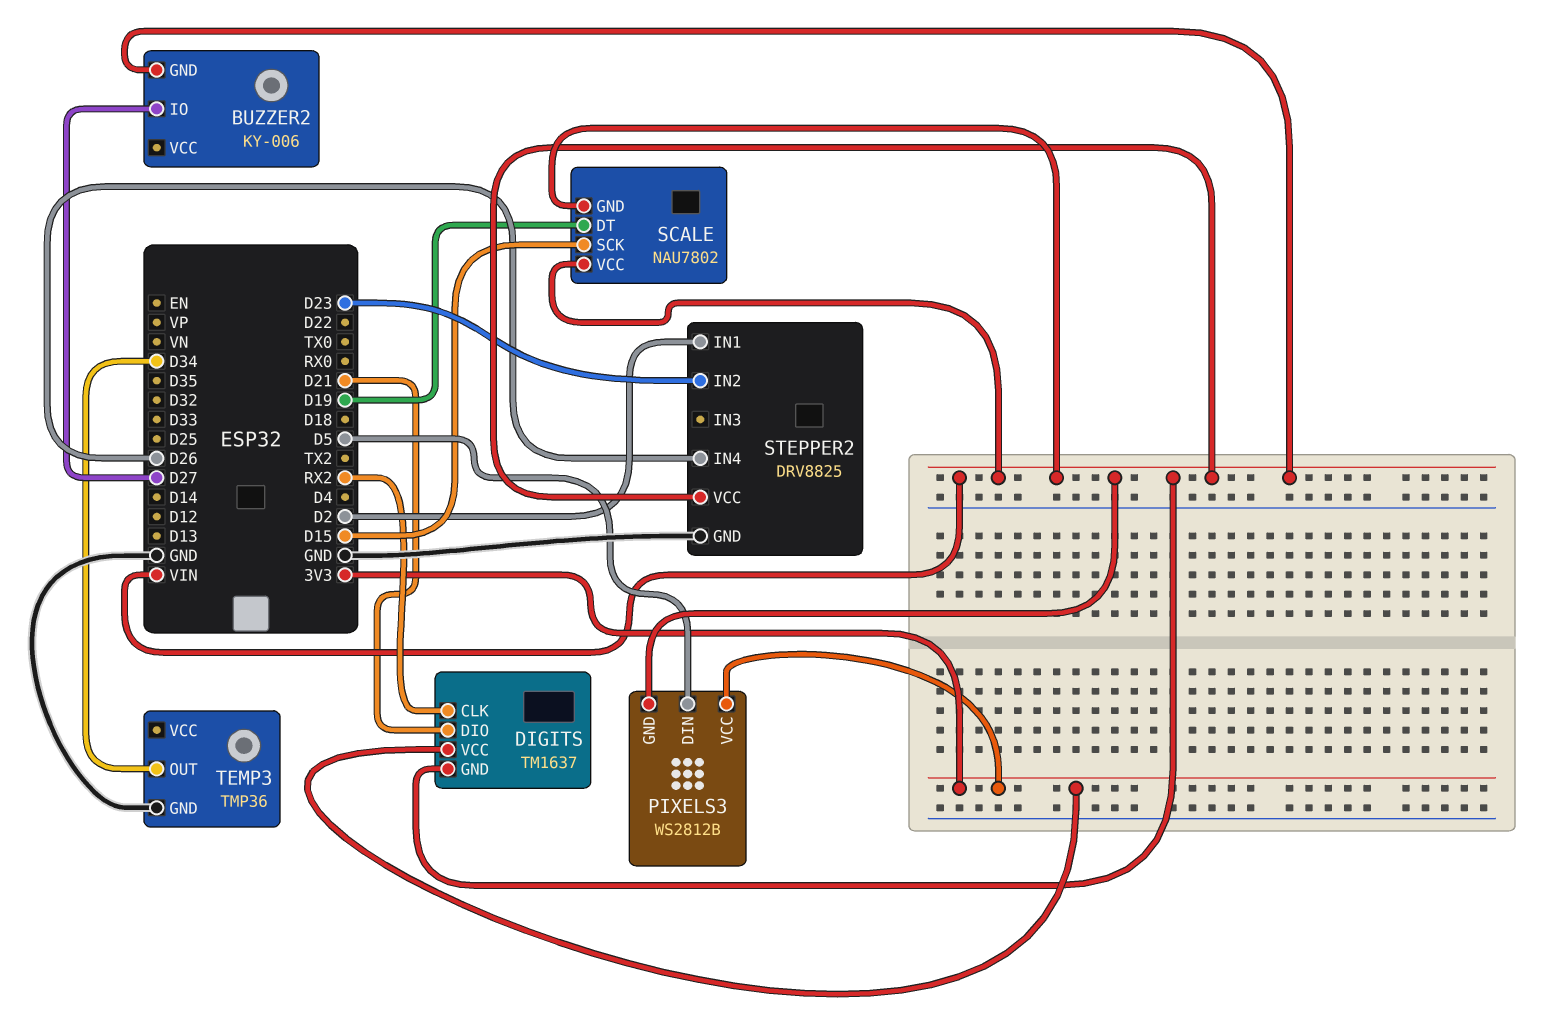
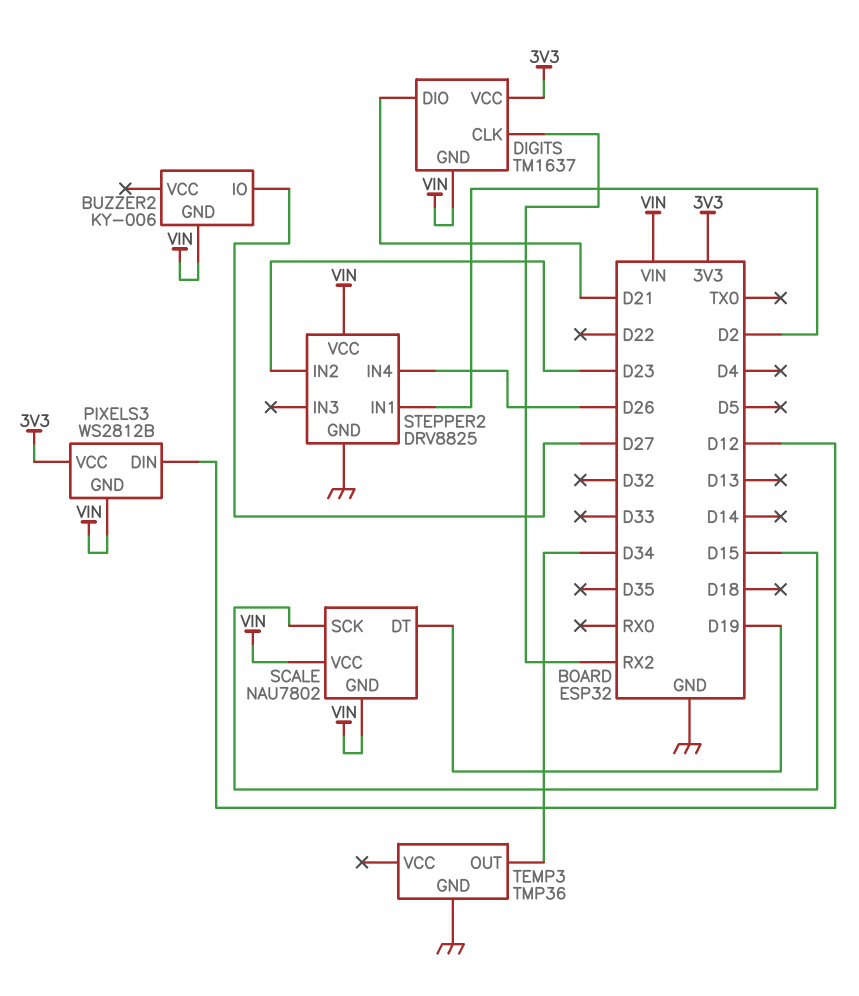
PIXELS3 pin DIN: D5 -> D12

